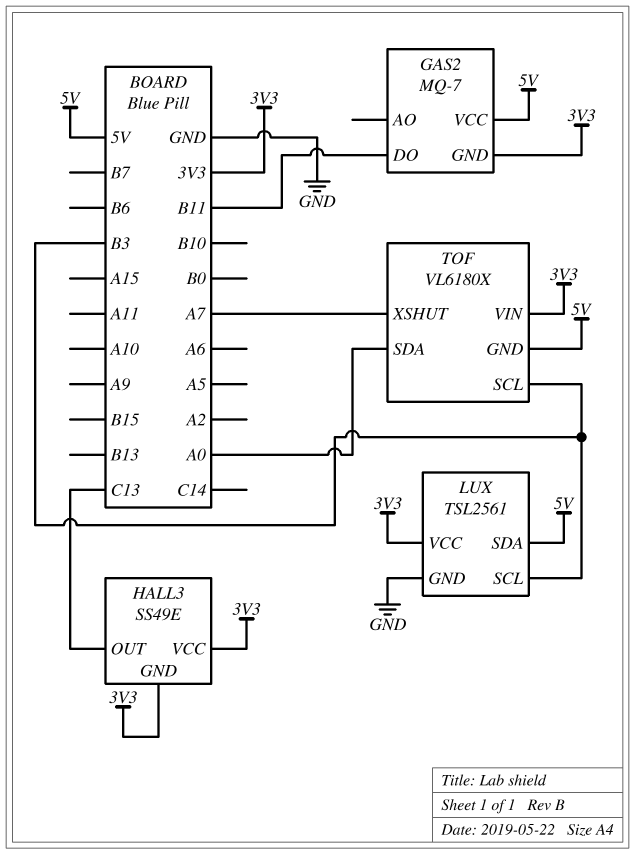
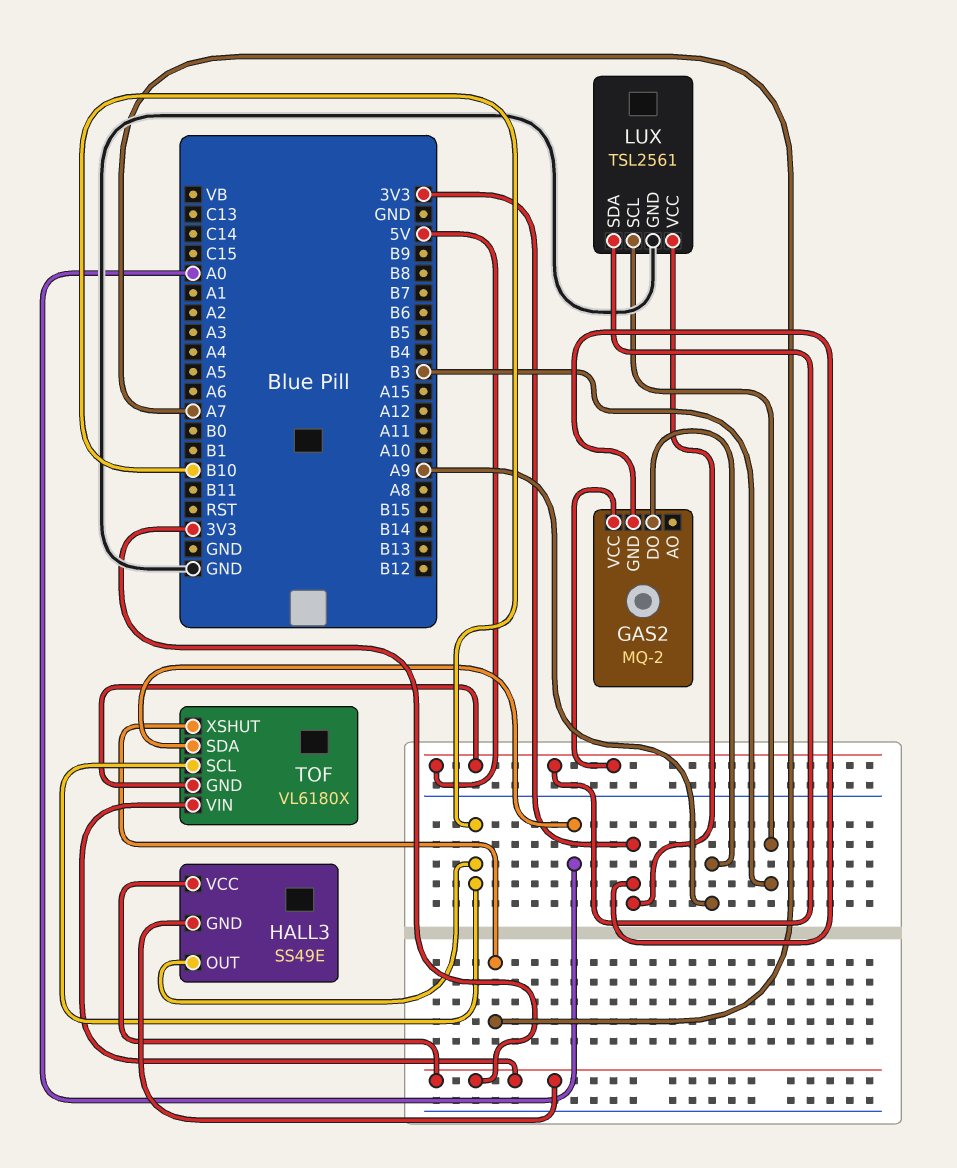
GAS2: MQ-7 -> MQ-2
GAS2 pin DO: B11 -> A9
HALL3 pin OUT: C13 -> B10
TOF pin SCL: B3 -> B10

